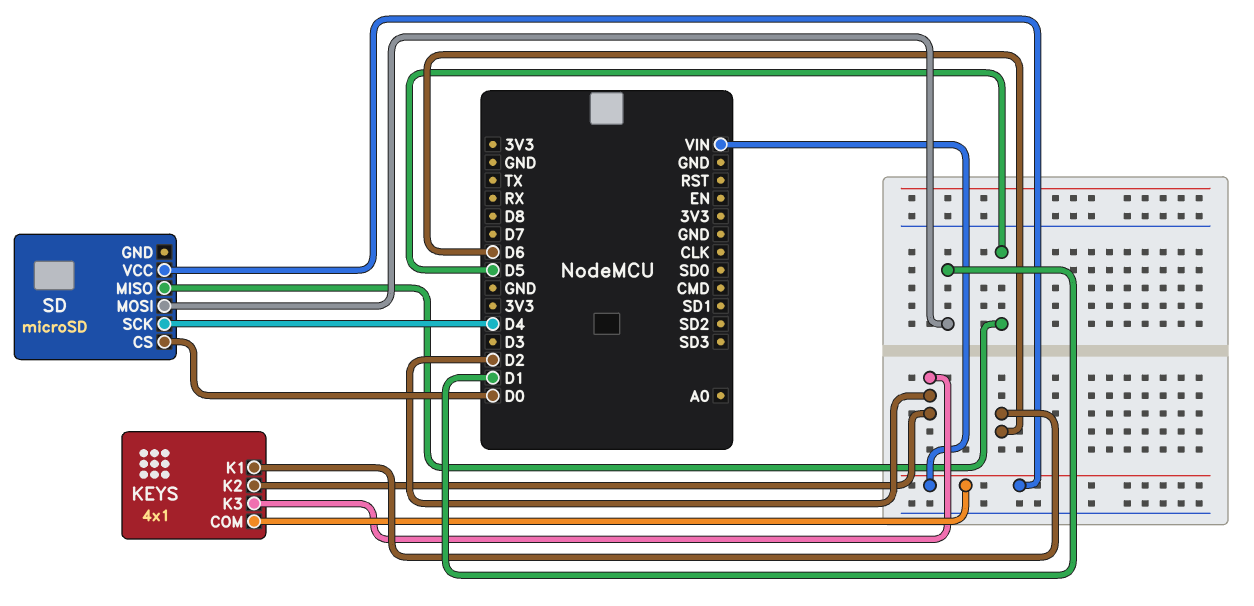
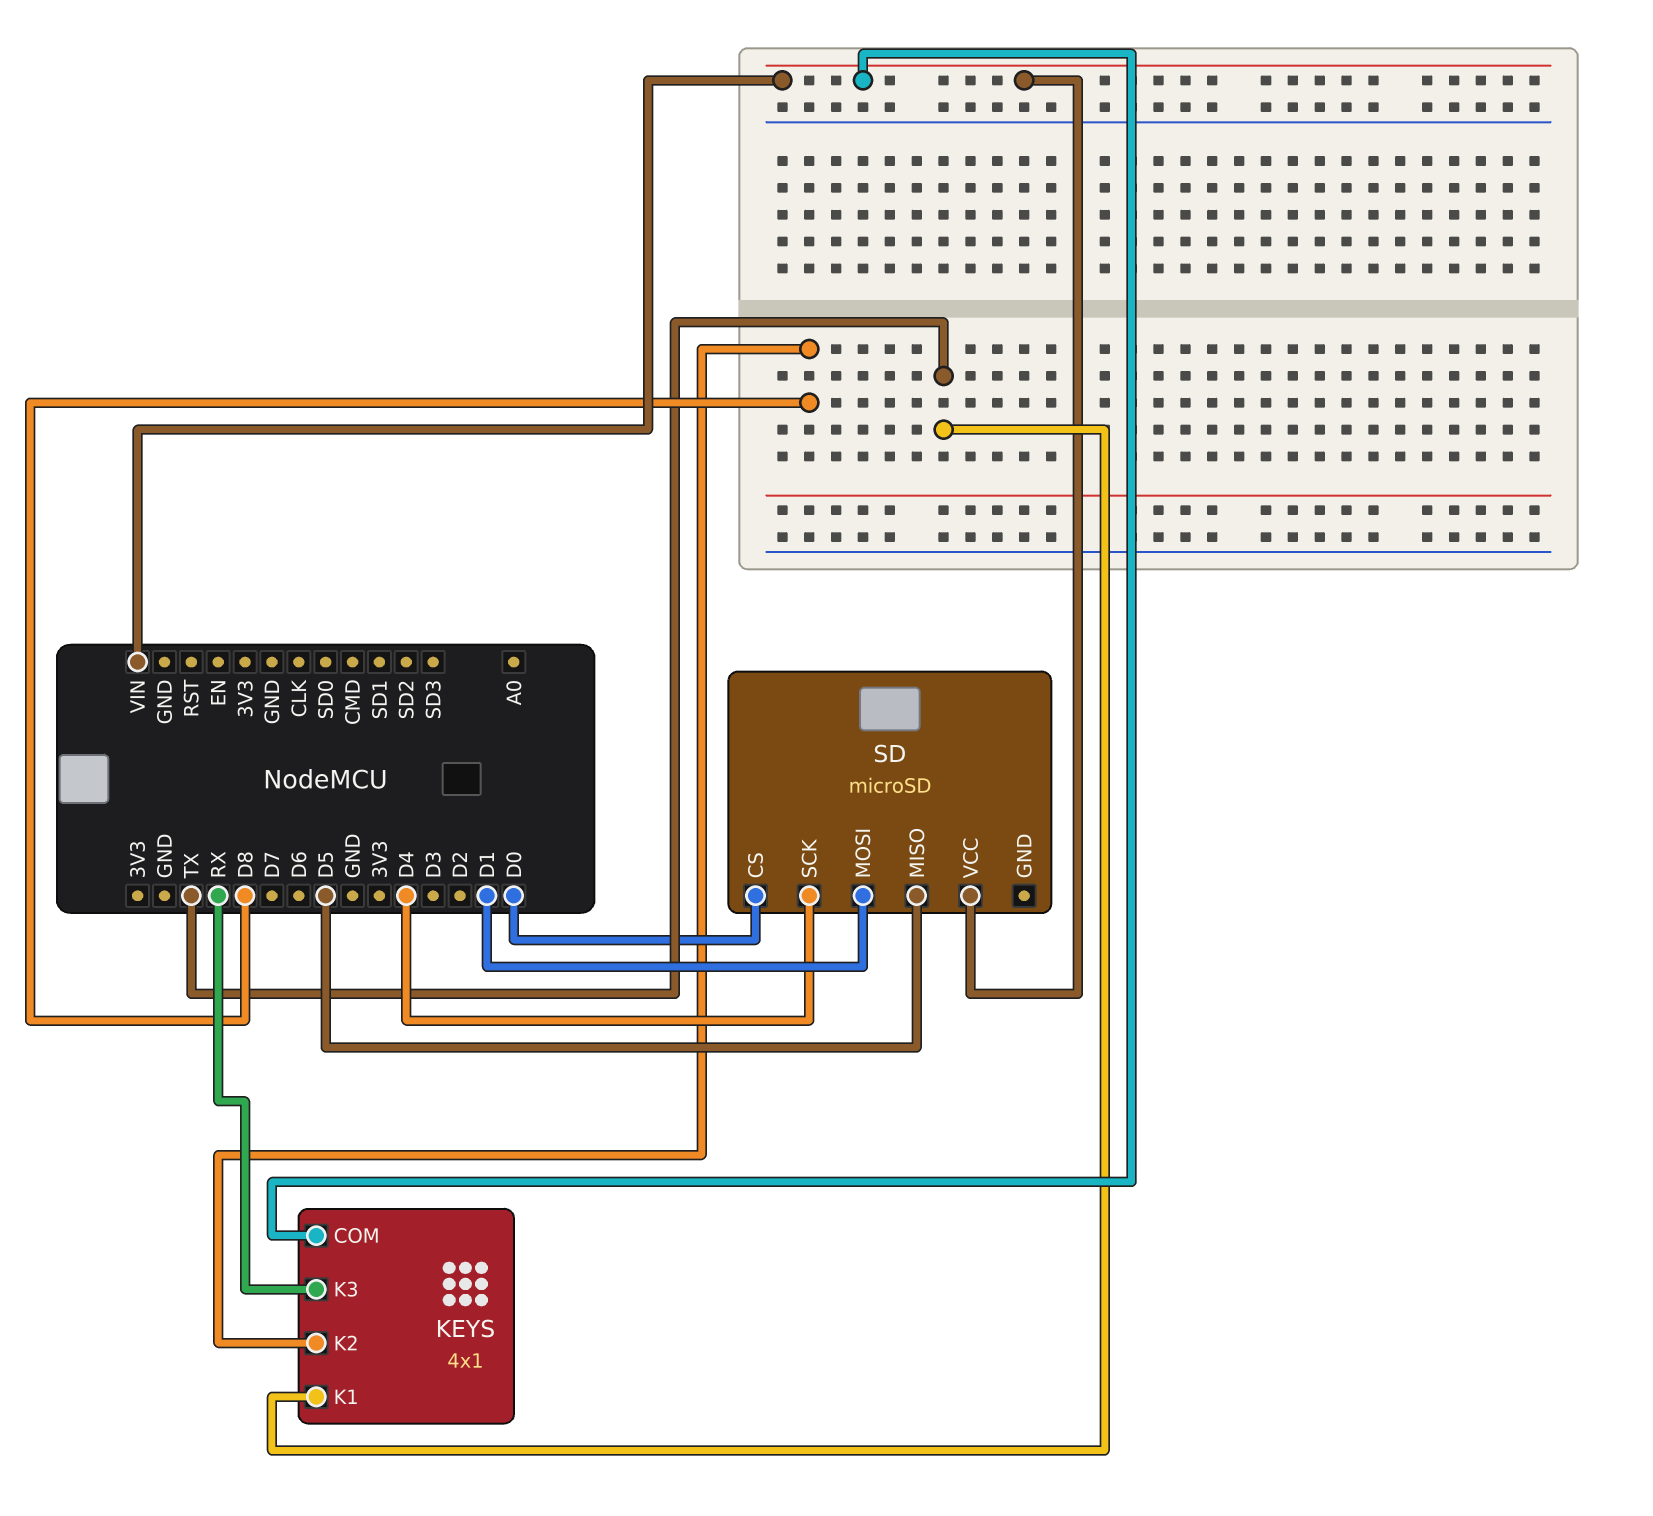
KEYS pin K1: D6 -> TX
KEYS pin K2: D2 -> D8
KEYS pin K3: D2 -> RX

